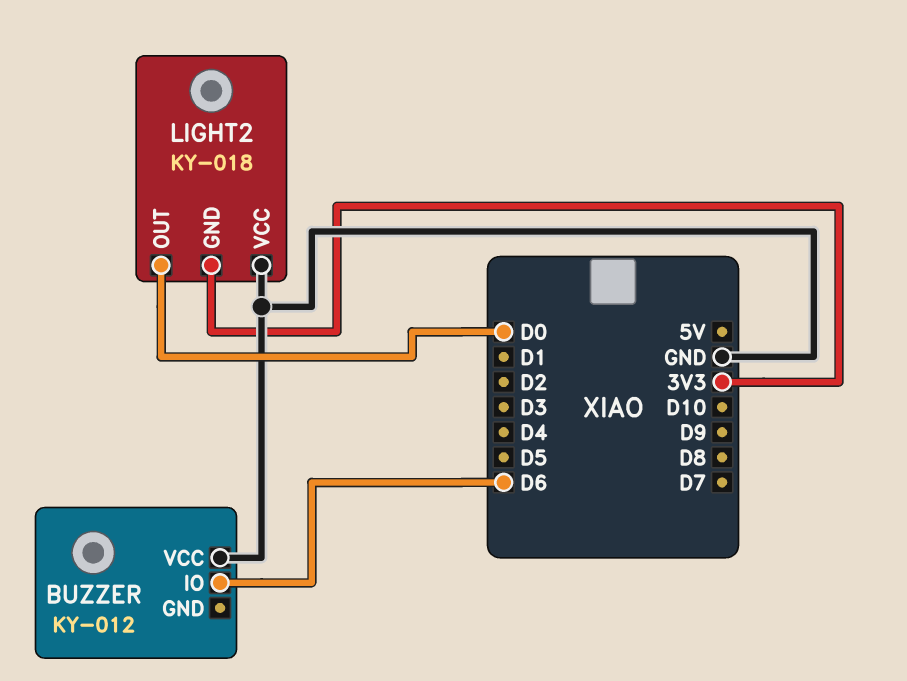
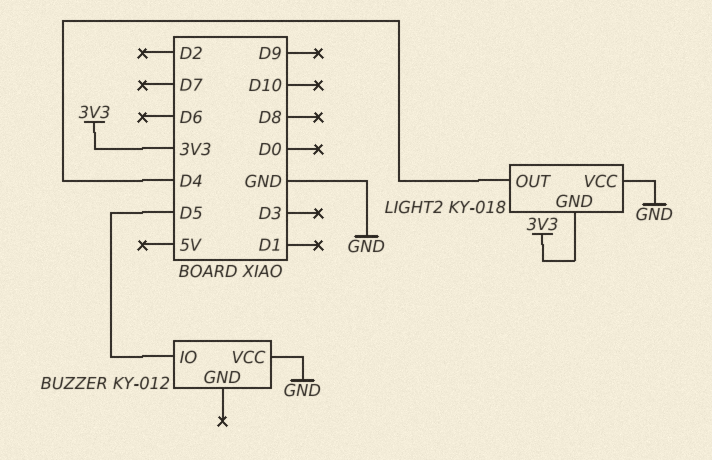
BUZZER pin IO: D6 -> D5
LIGHT2 pin OUT: D0 -> D4

